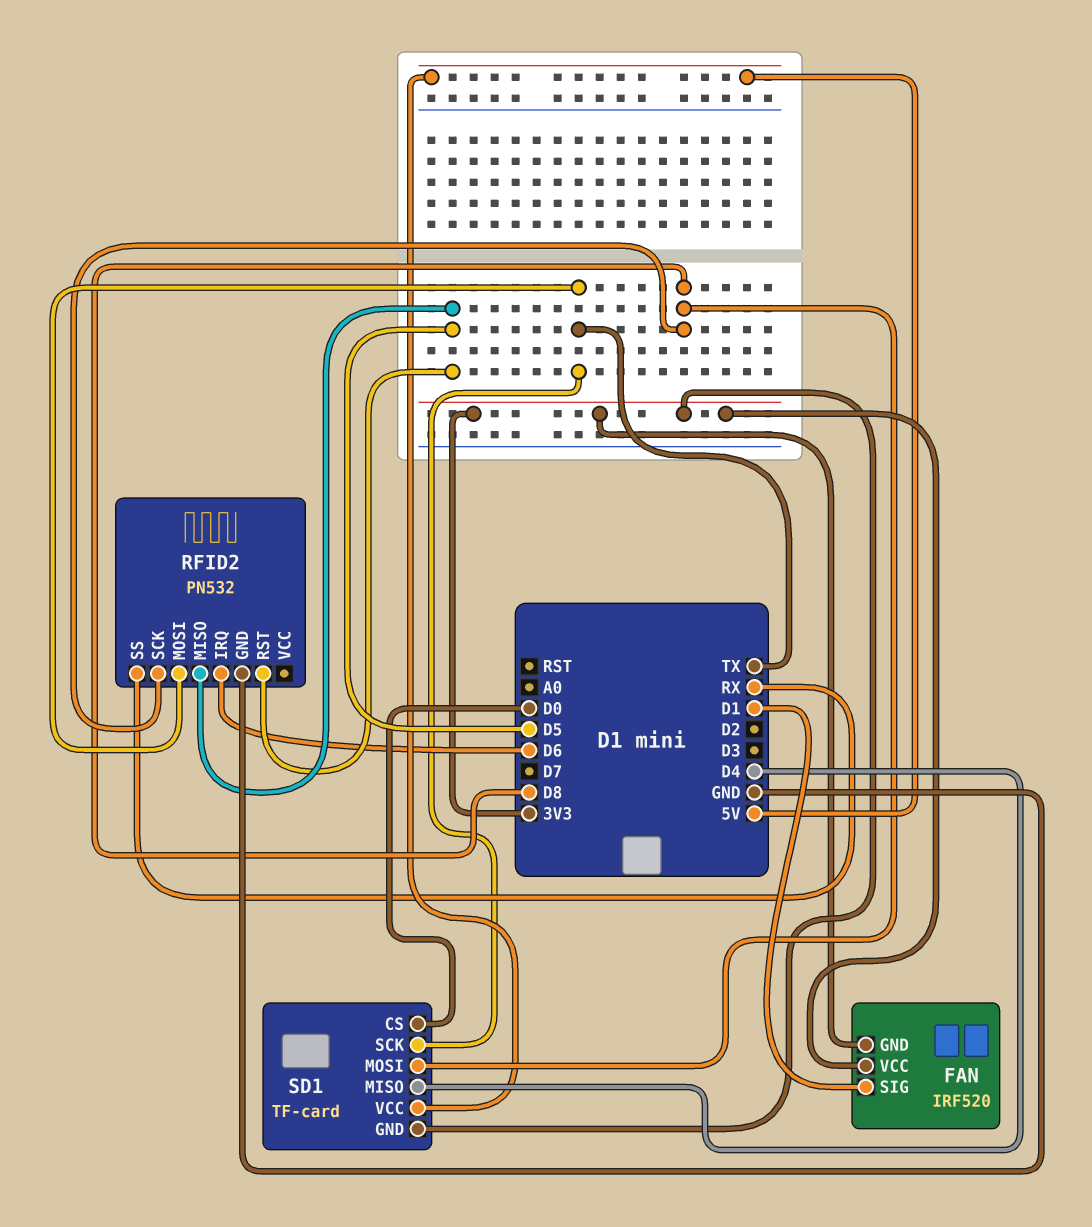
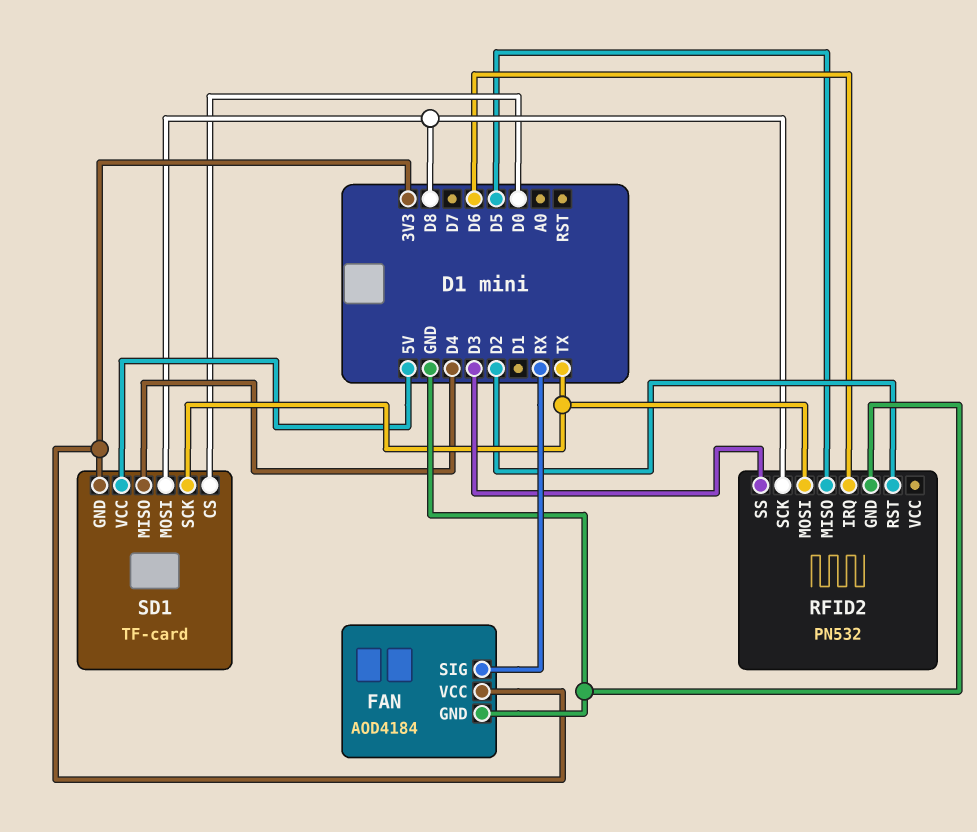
FAN: IRF520 -> AOD4184
FAN pin GND: 3V3 -> GND
FAN pin SIG: D1 -> RX
RFID2 pin RST: D5 -> D2
RFID2 pin SS: RX -> D3

